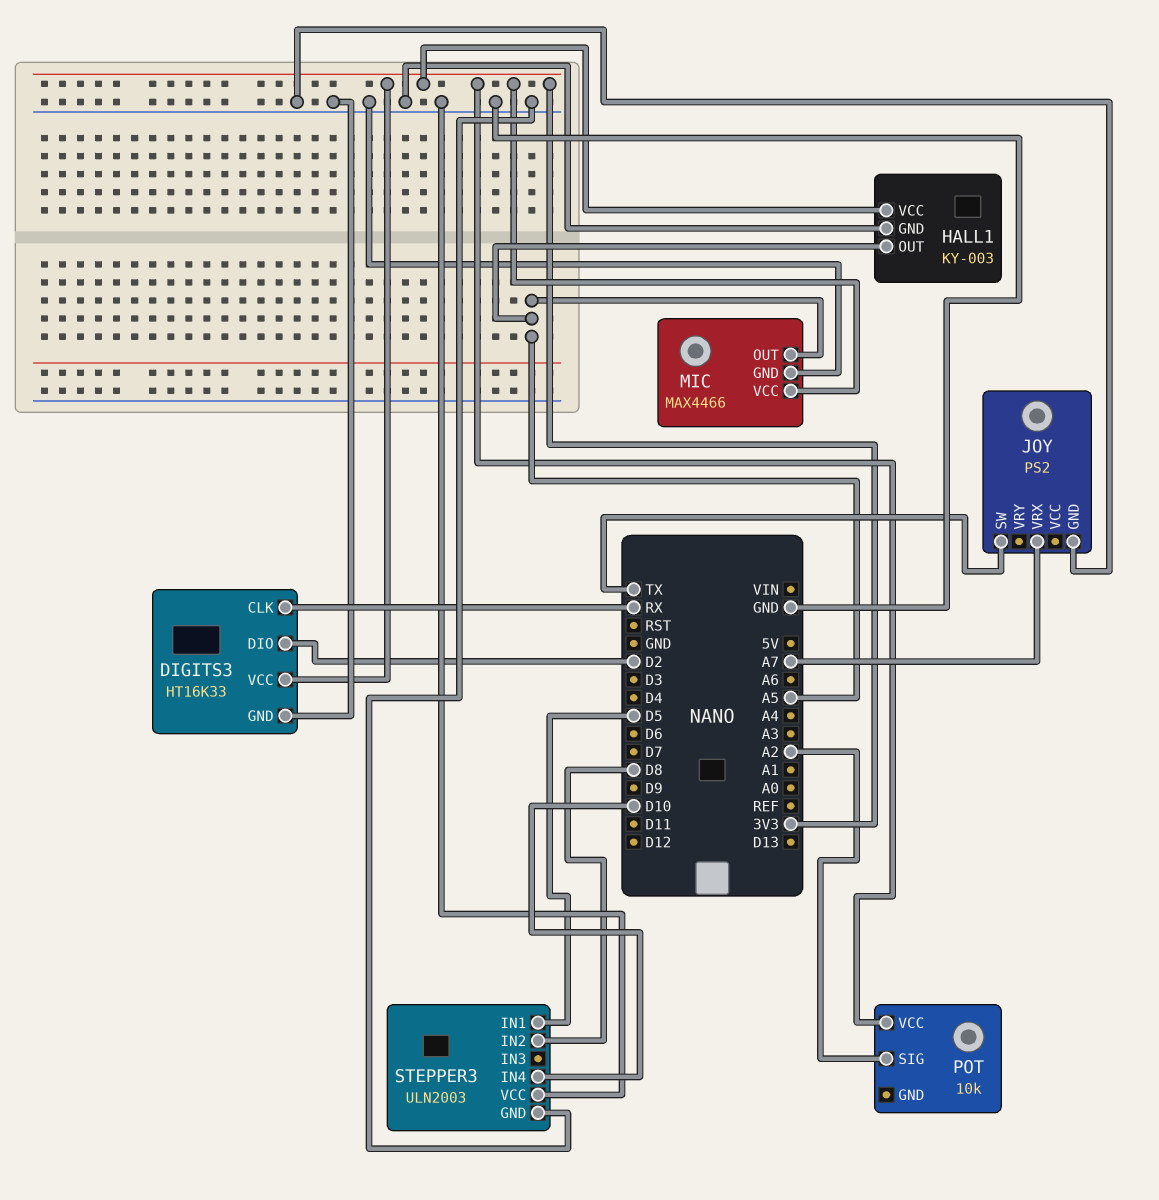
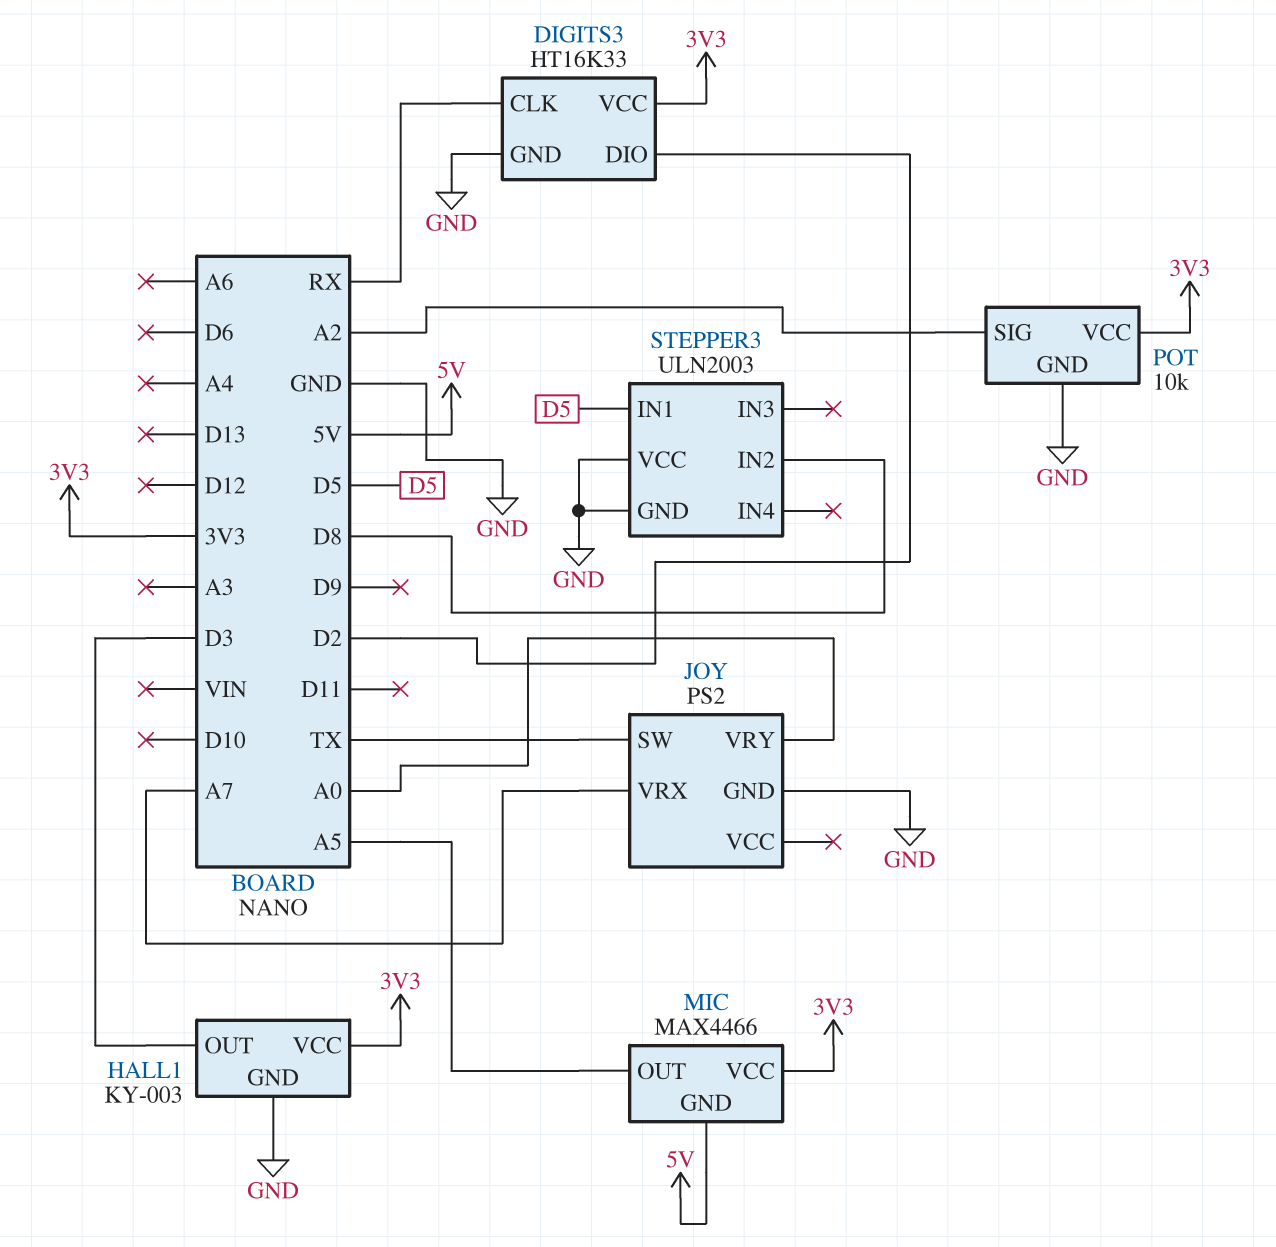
HALL1 pin OUT: A5 -> D3
JOY pin VRY: none -> A0
MIC pin GND: GND -> 5V
POT pin GND: none -> GND
STEPPER3 pin IN4: D10 -> none

